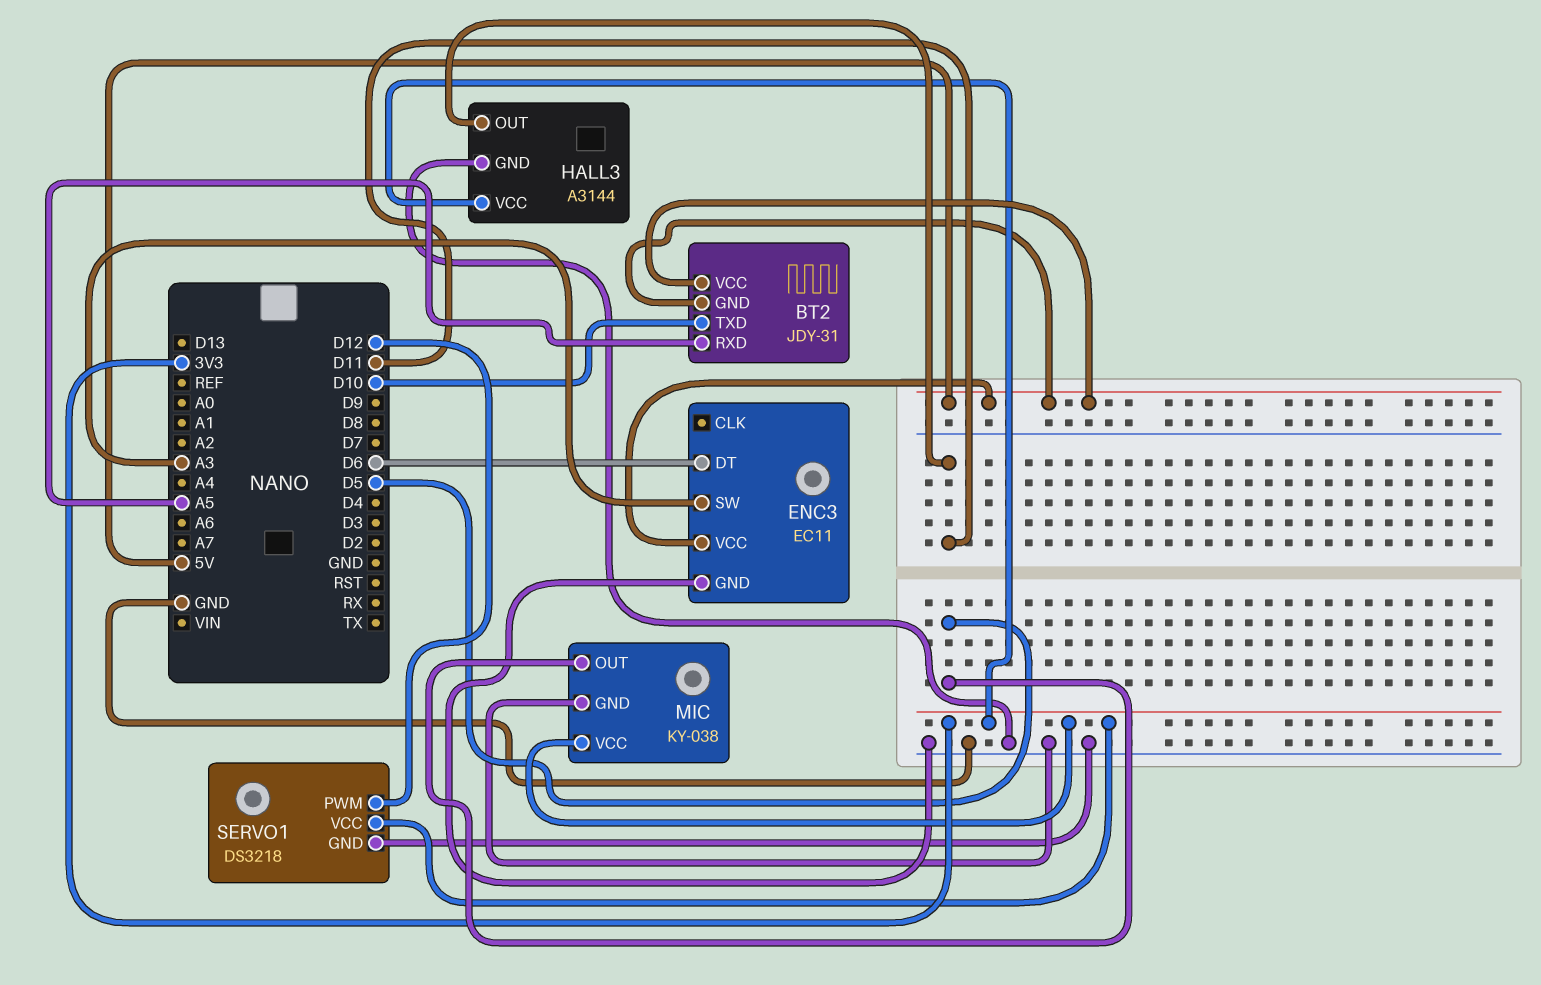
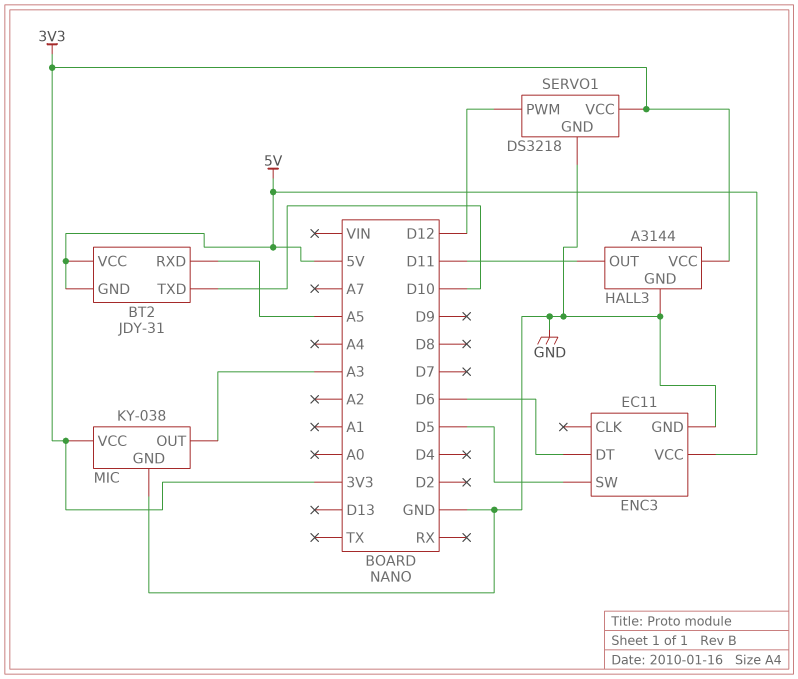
ENC3 pin SW: A3 -> D5
MIC pin OUT: D5 -> A3

